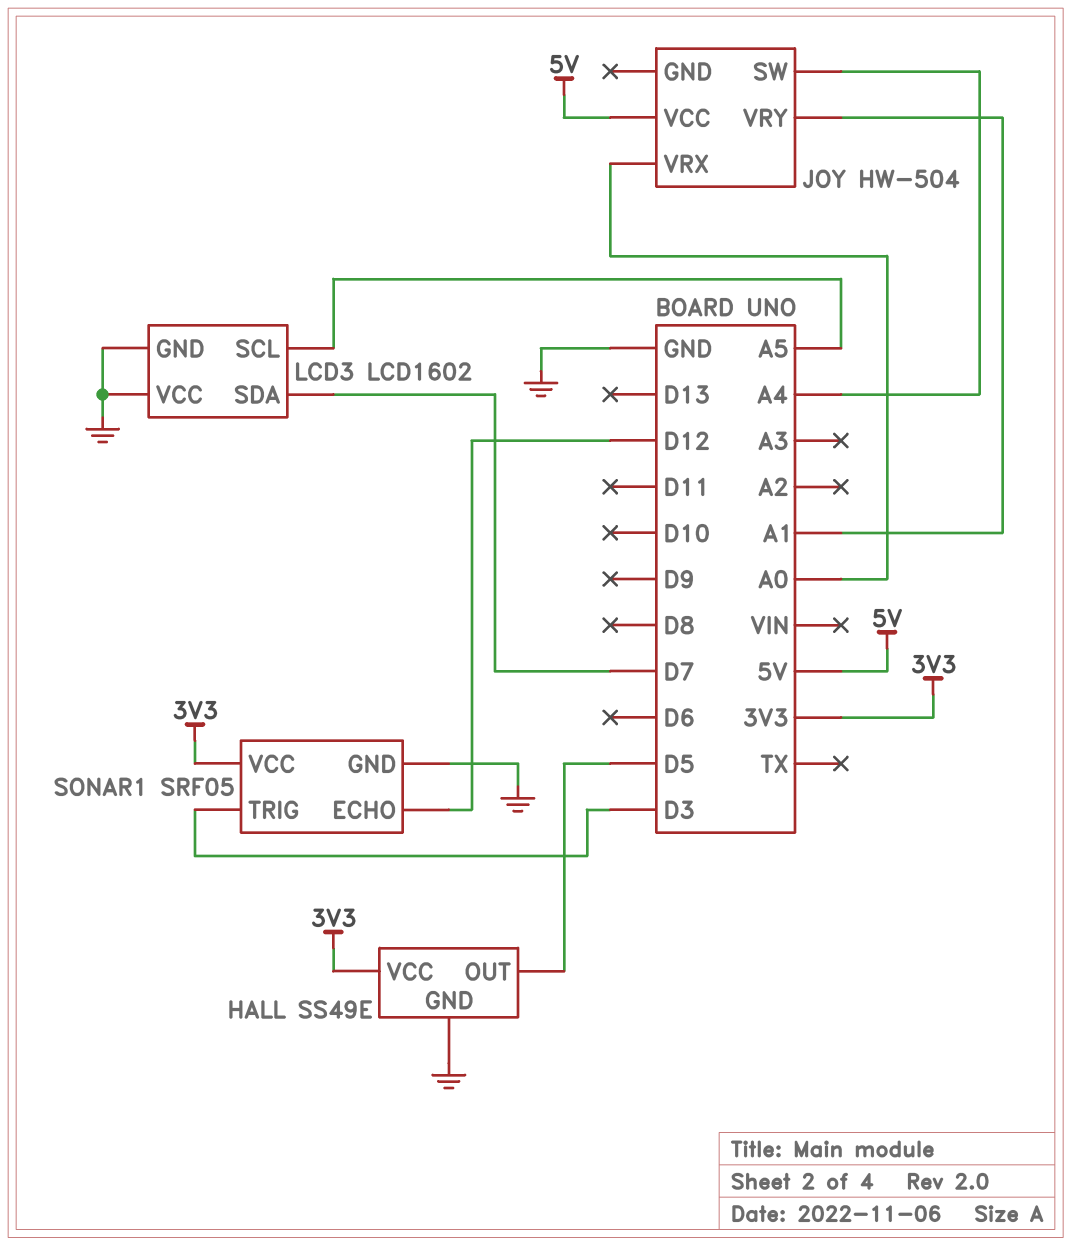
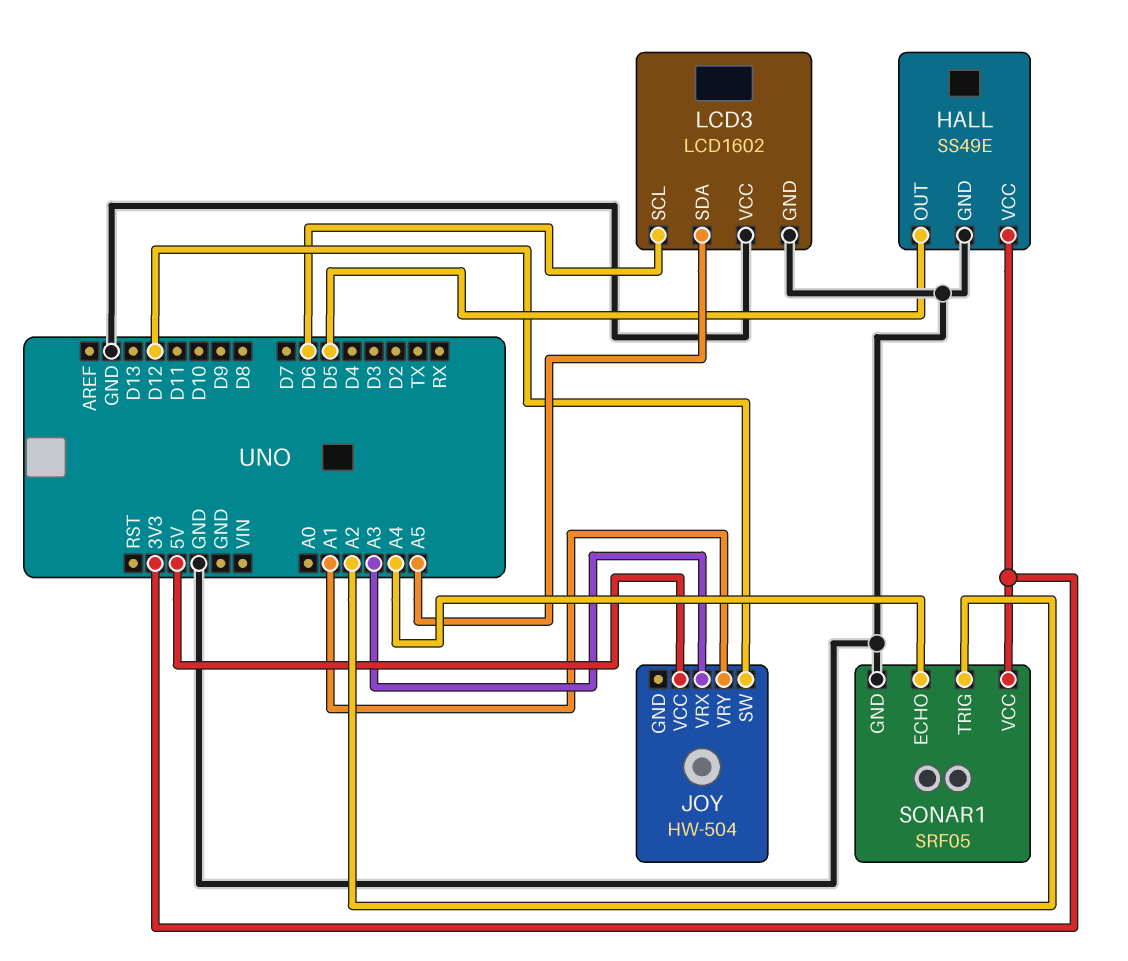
JOY pin SW: A4 -> D12
JOY pin VRX: A0 -> A3
LCD3 pin SCL: A5 -> D6
LCD3 pin SDA: D7 -> A5
SONAR1 pin ECHO: D12 -> A4
SONAR1 pin TRIG: D3 -> A2

